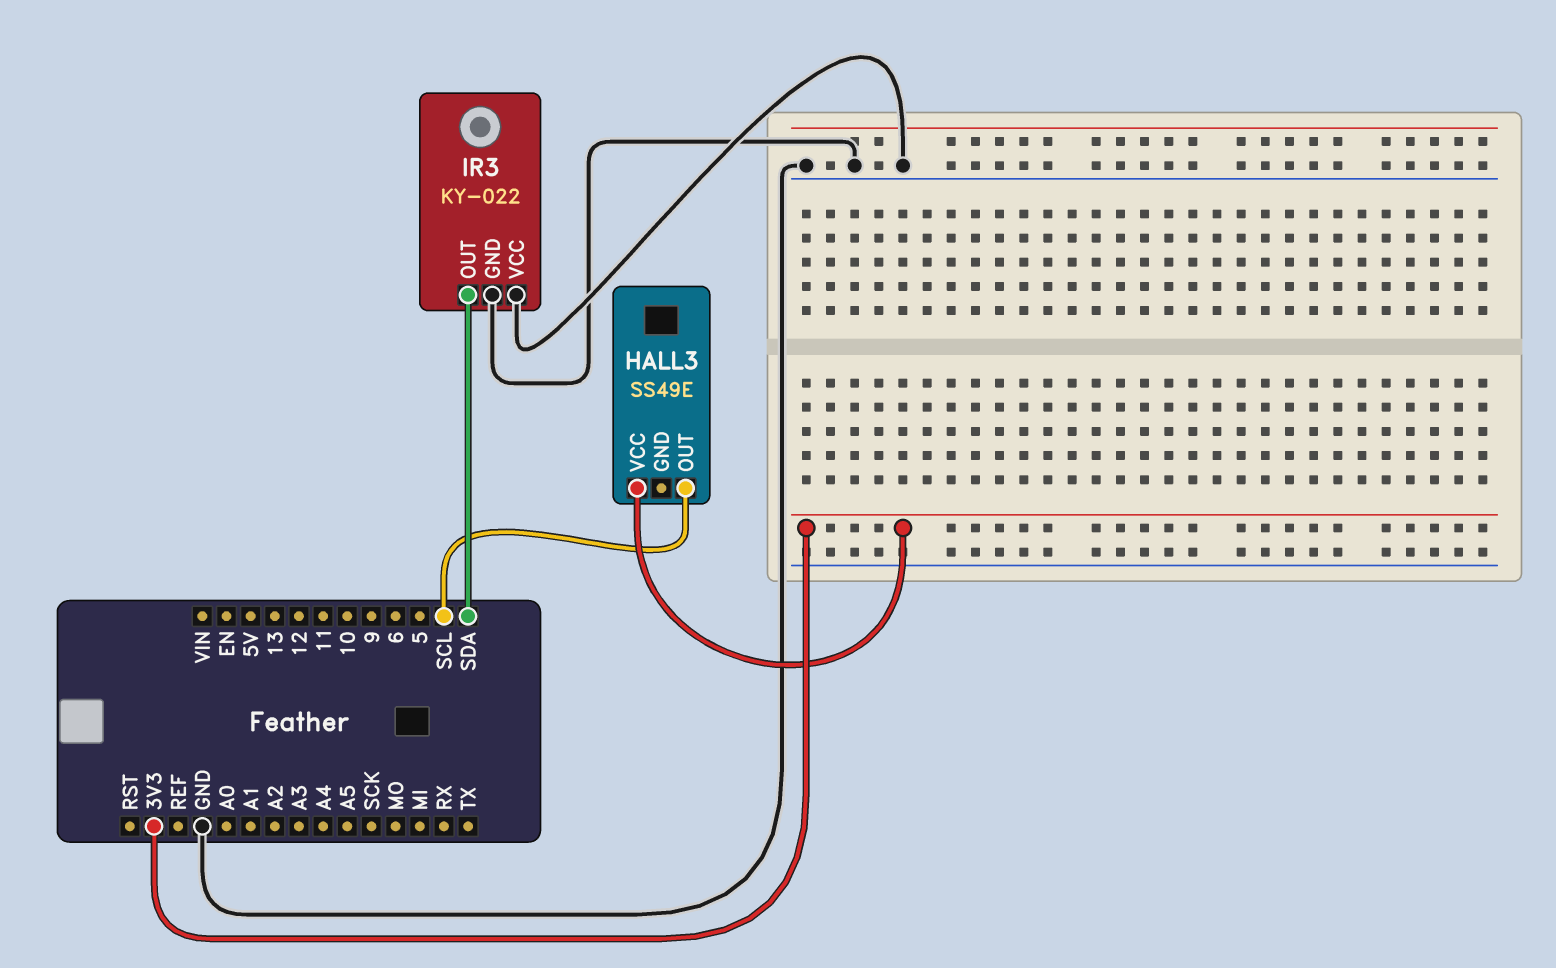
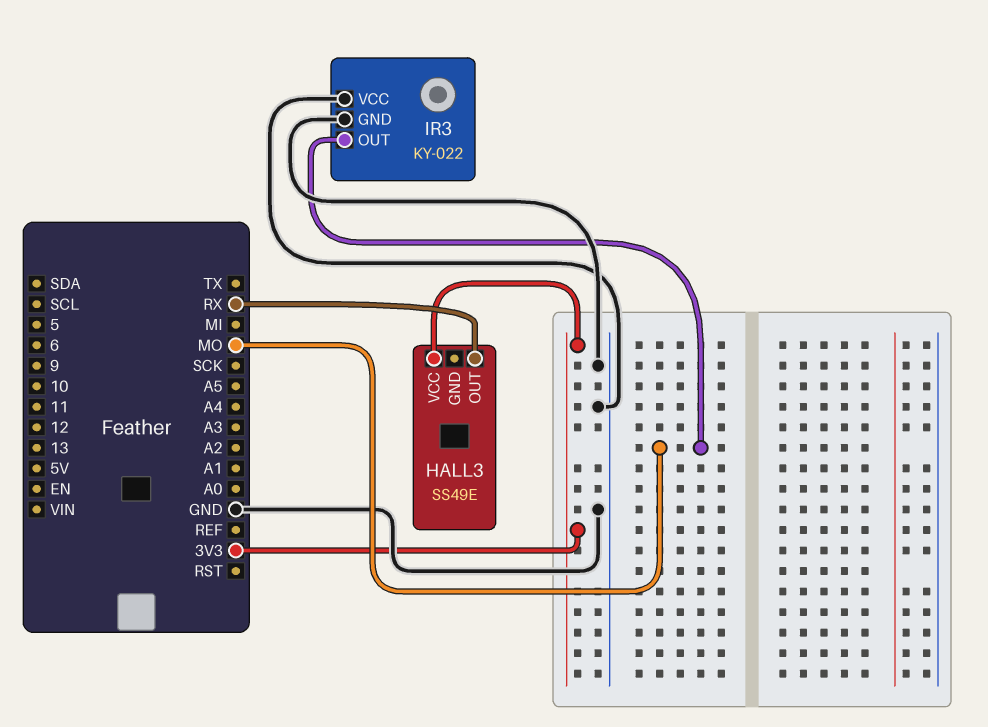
HALL3 pin OUT: SCL -> RX
IR3 pin OUT: SDA -> MO

